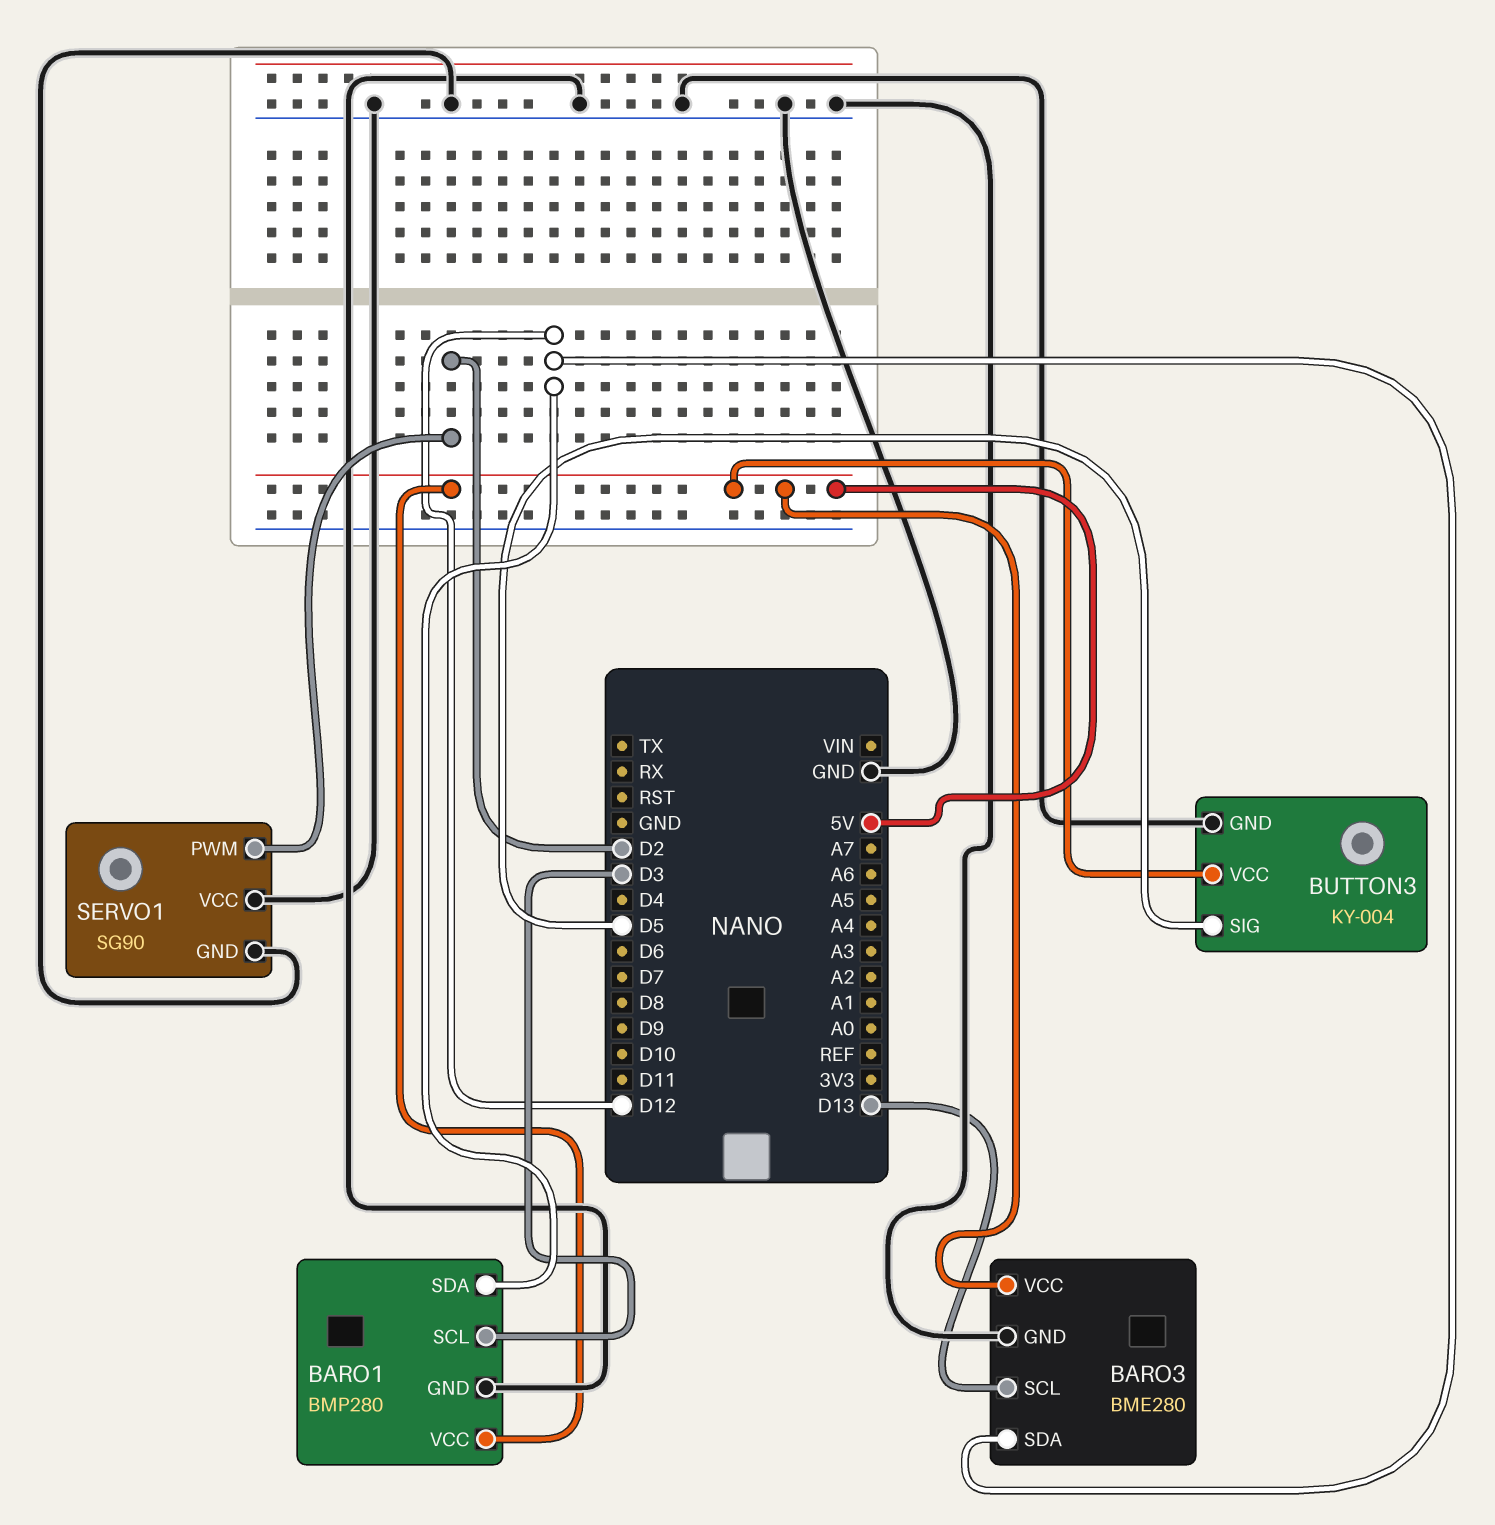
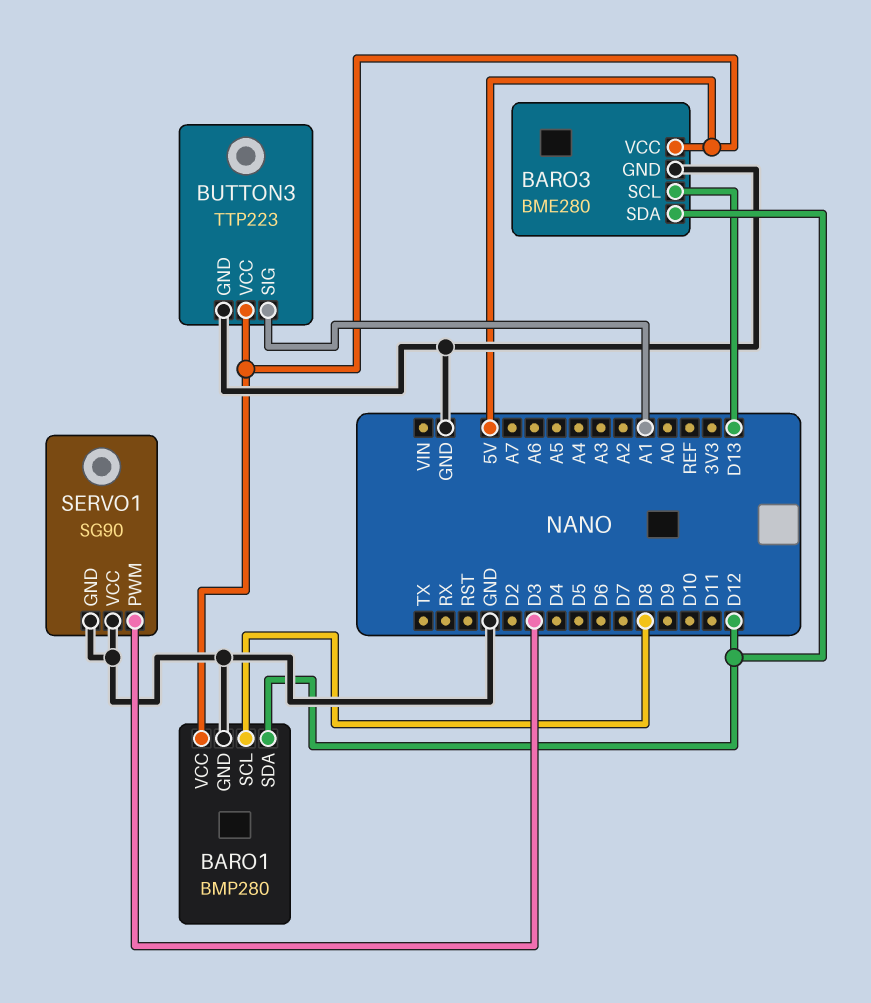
BARO1 pin SCL: D3 -> D8
BUTTON3: KY-004 -> TTP223
BUTTON3 pin SIG: D5 -> A1
SERVO1 pin PWM: D2 -> D3

